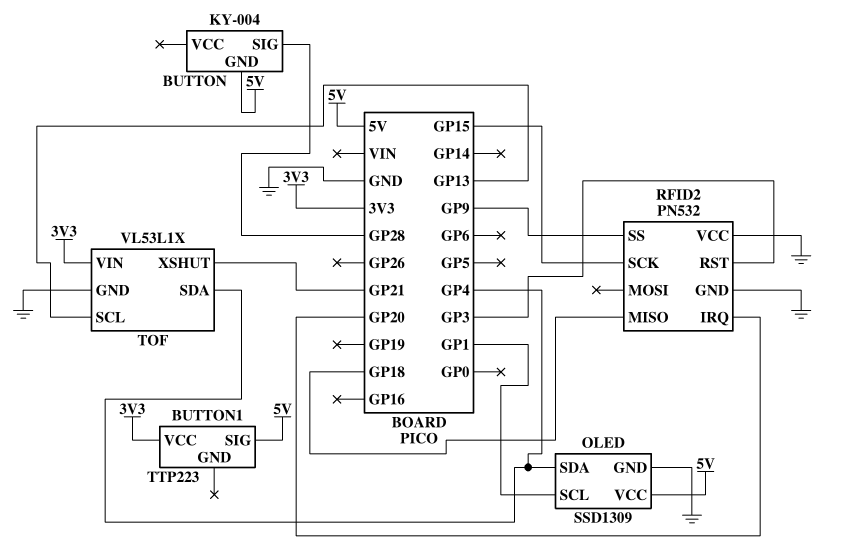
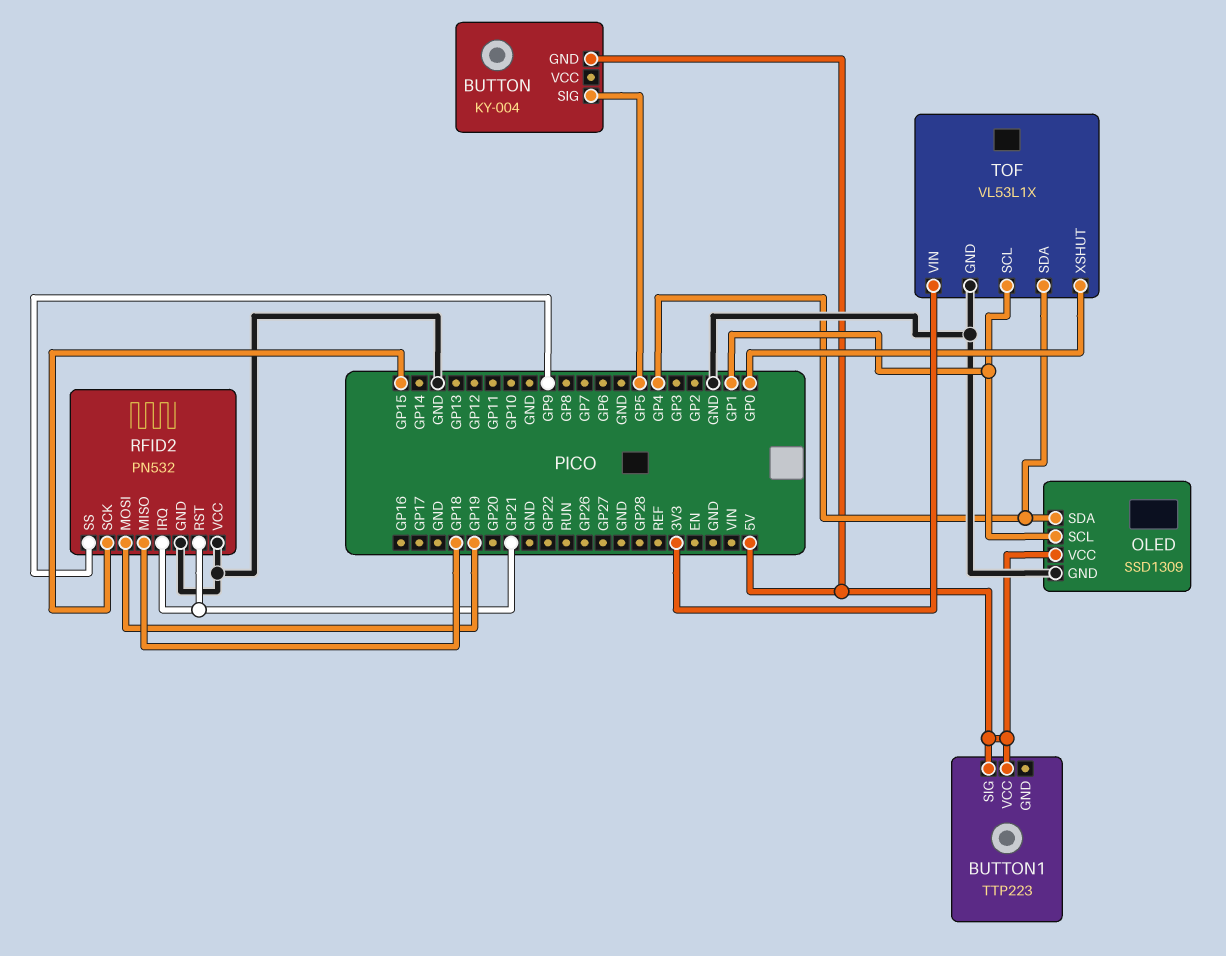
BUTTON pin SIG: GP28 -> GP5
BUTTON1 pin VCC: 3V3 -> 5V
RFID2 pin IRQ: GP20 -> GP21
RFID2 pin MOSI: none -> GP19
RFID2 pin RST: GP3 -> GP21
TOF pin SCL: GP13 -> GP1
TOF pin XSHUT: GP21 -> GP0

